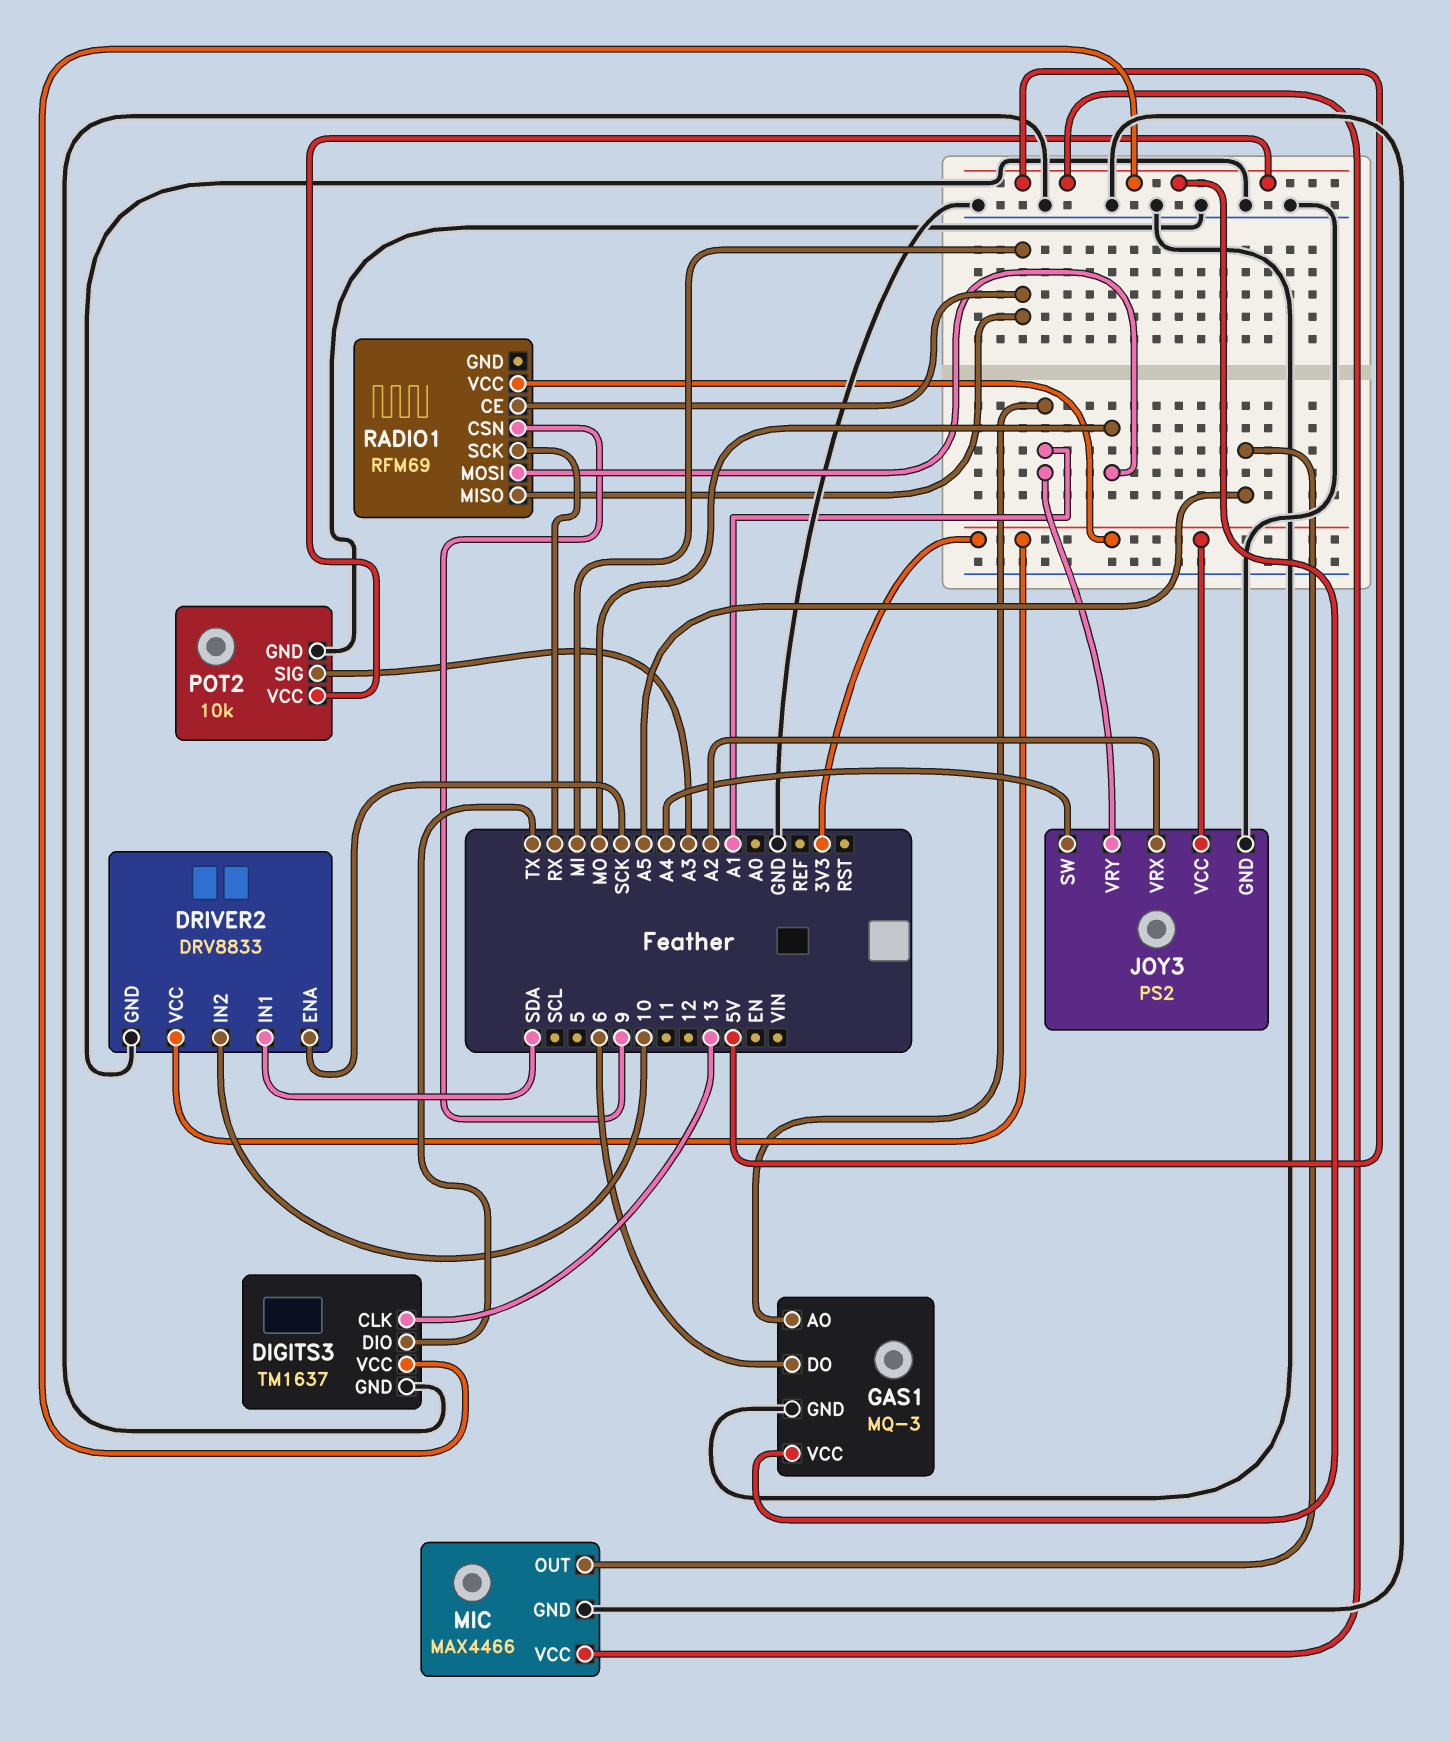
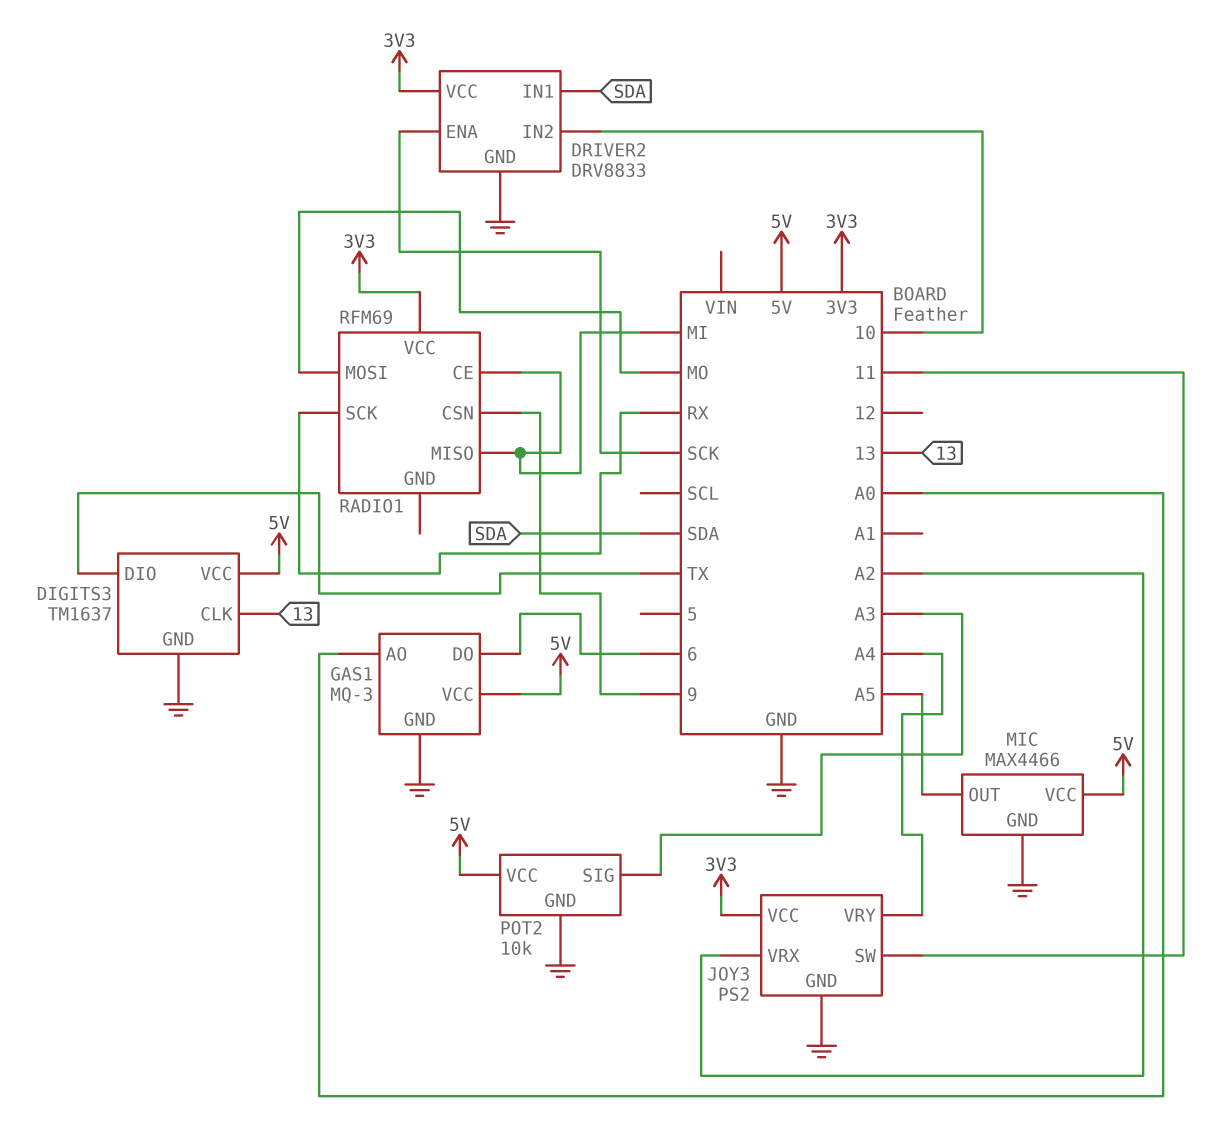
GAS1 pin AO: A1 -> A0
JOY3 pin SW: A4 -> 11
JOY3 pin VRY: A1 -> A4

